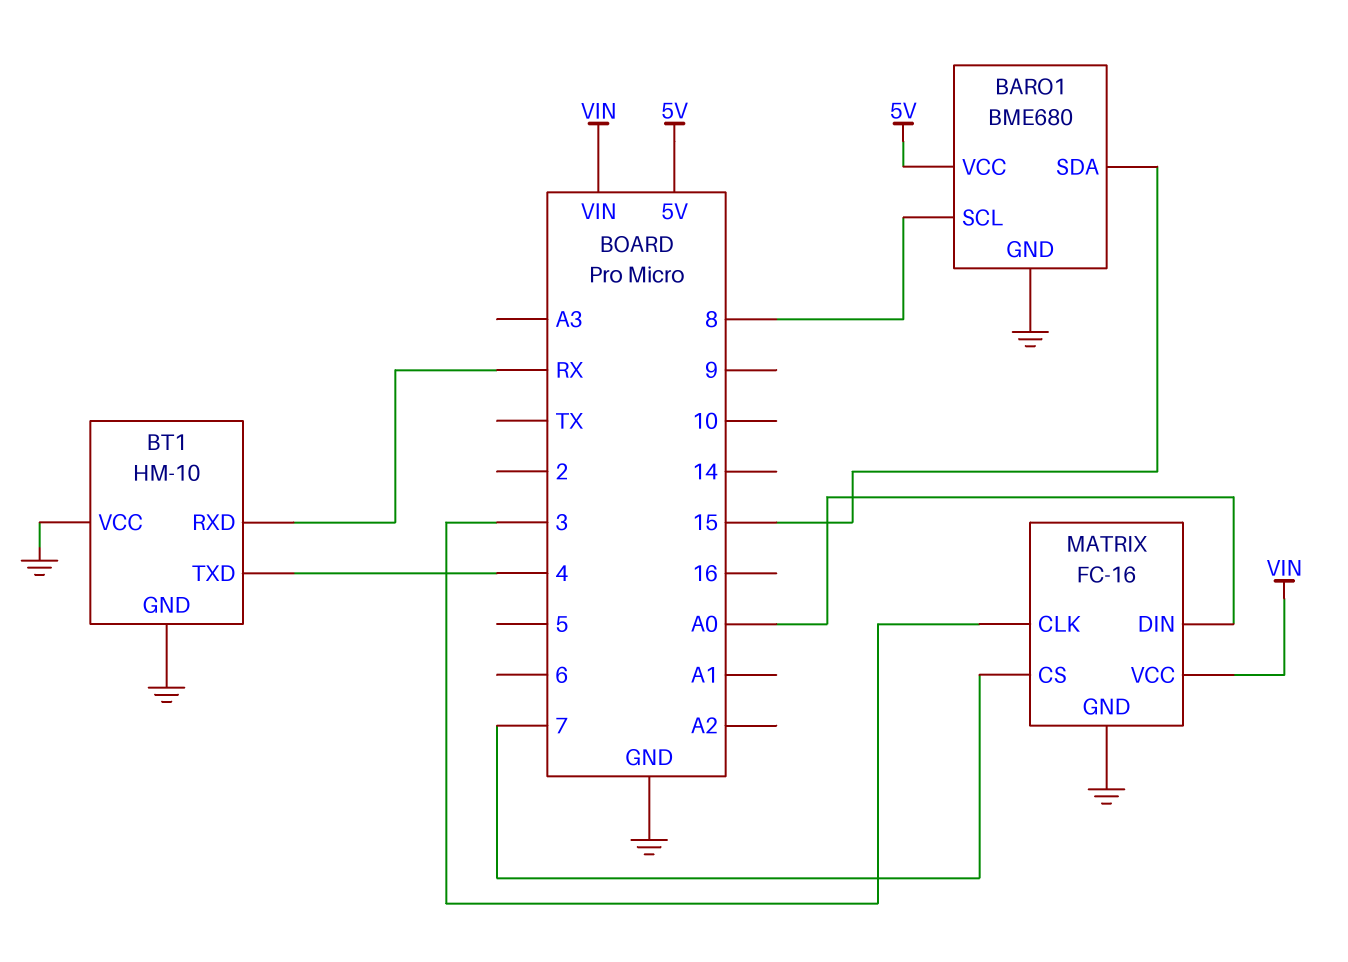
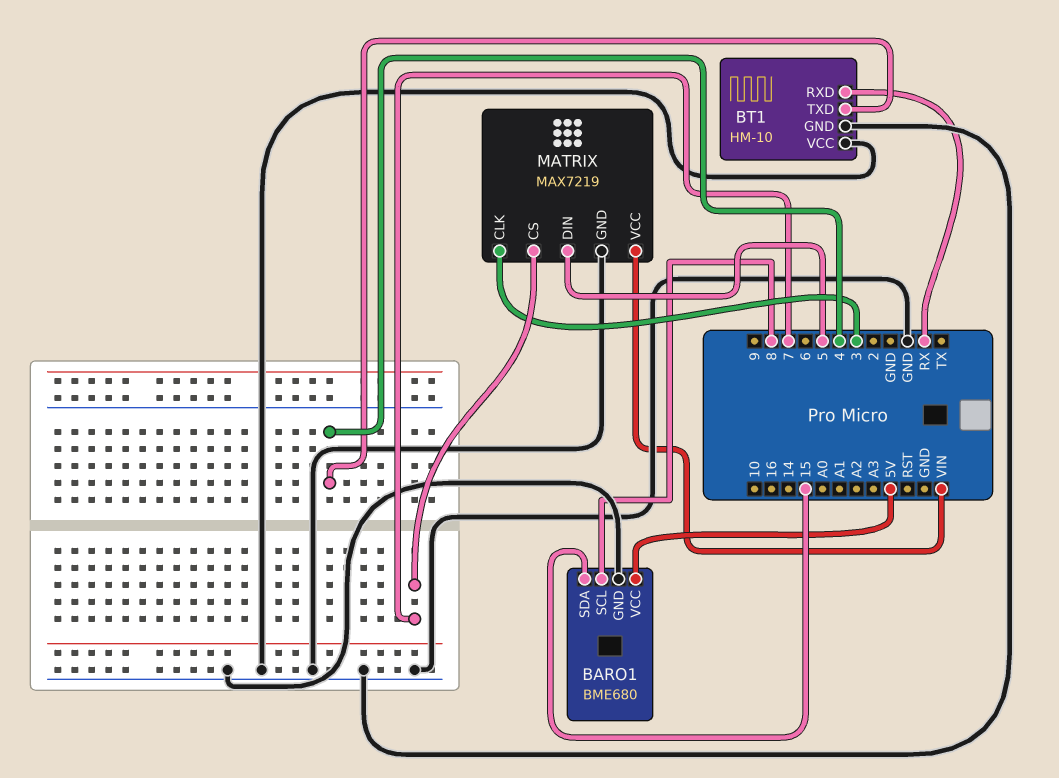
MATRIX: FC-16 -> MAX7219
MATRIX pin DIN: A0 -> 5

